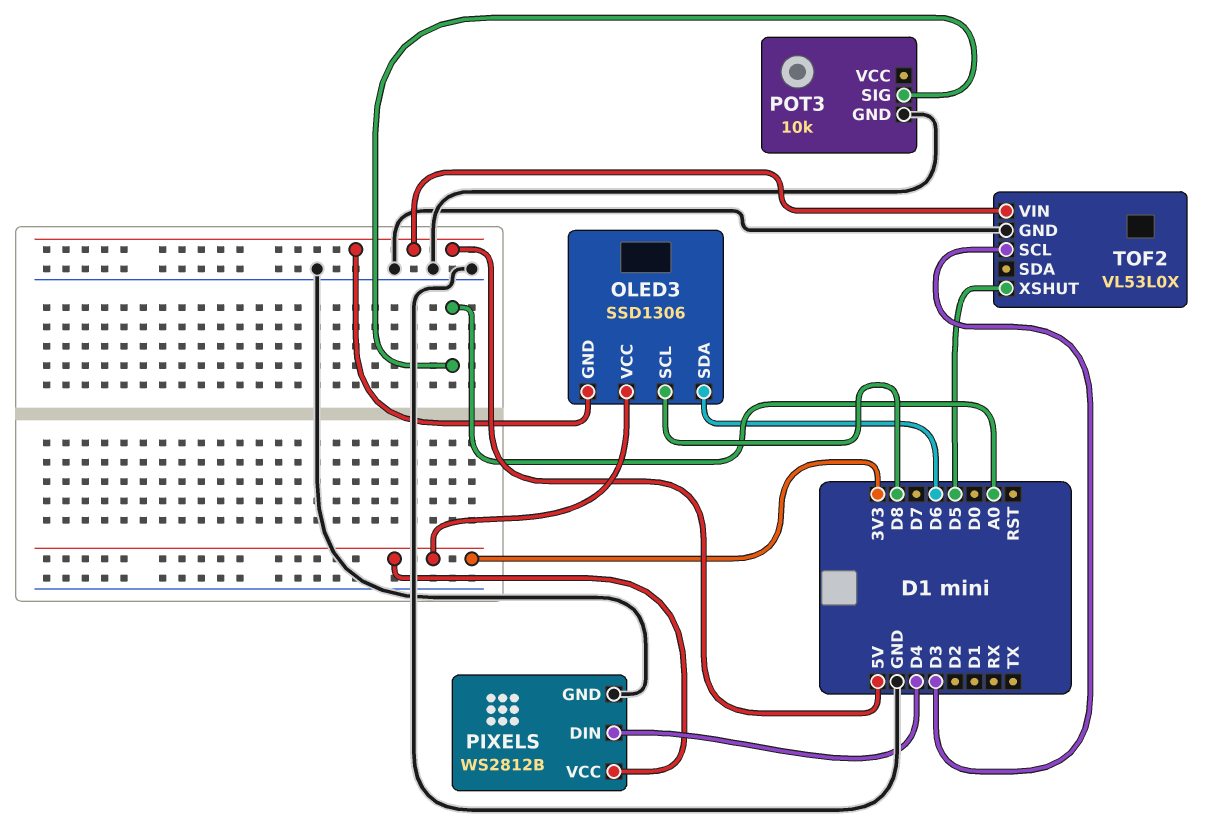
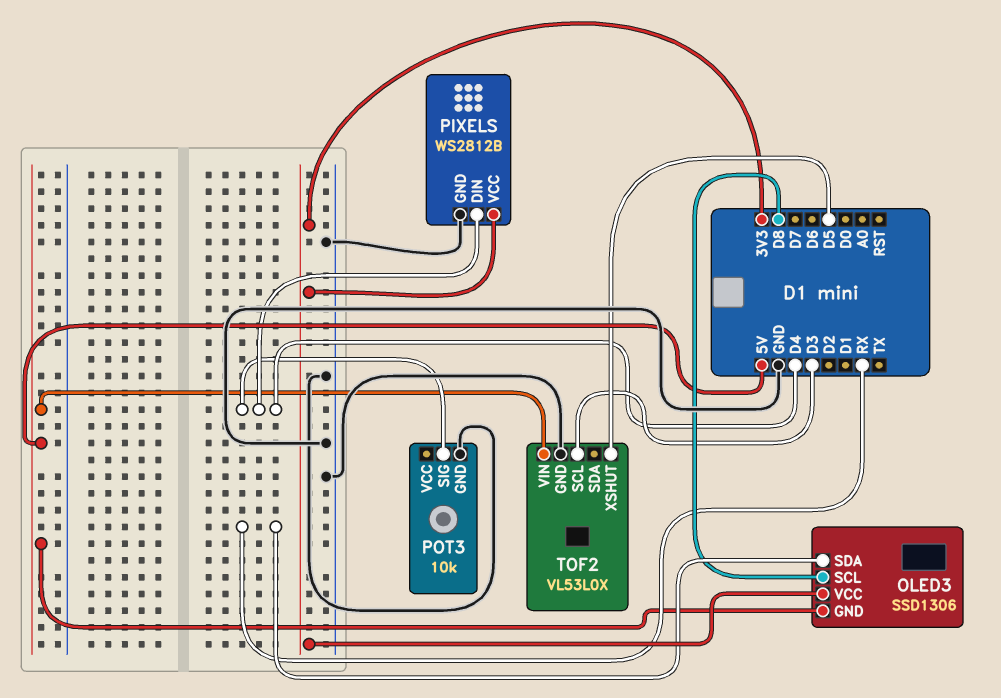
OLED3 pin SDA: D6 -> RX
POT3 pin SIG: A0 -> D4

